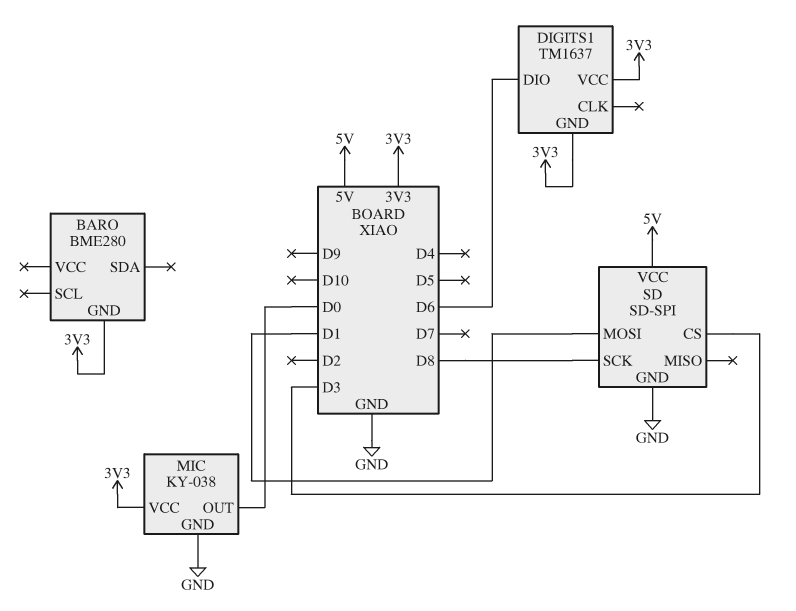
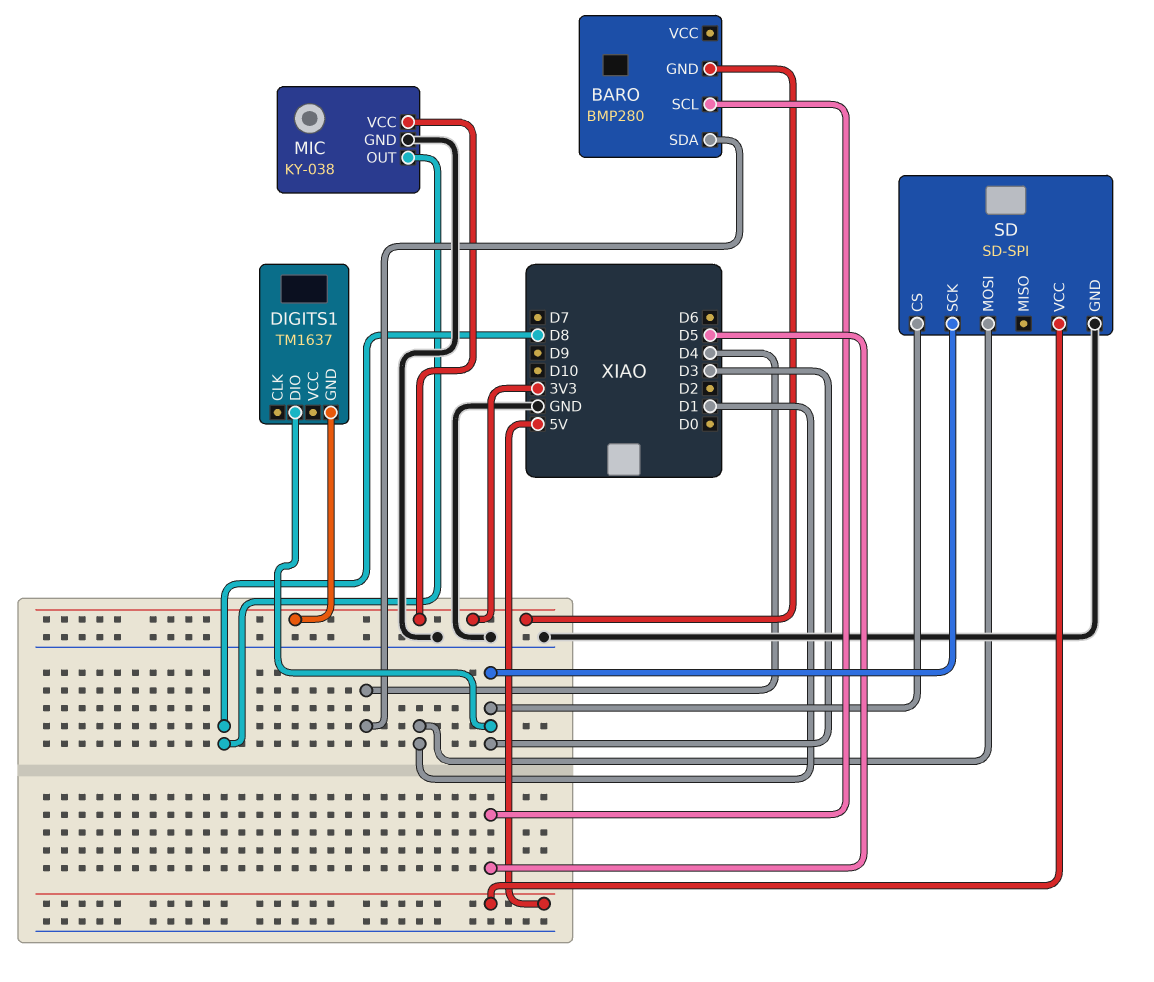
BARO: BME280 -> BMP280
BARO pin SCL: none -> D5
BARO pin SDA: none -> D4
DIGITS1 pin DIO: D6 -> D3
DIGITS1 pin VCC: 3V3 -> none
MIC pin OUT: D0 -> D8
SD pin SCK: D8 -> D3

